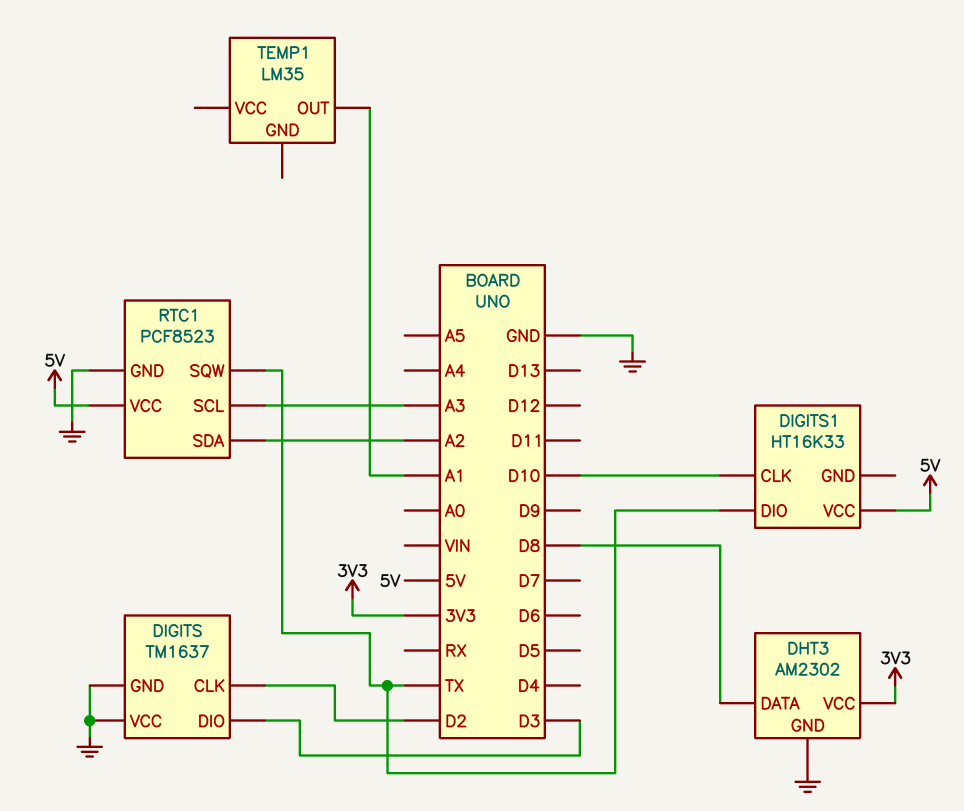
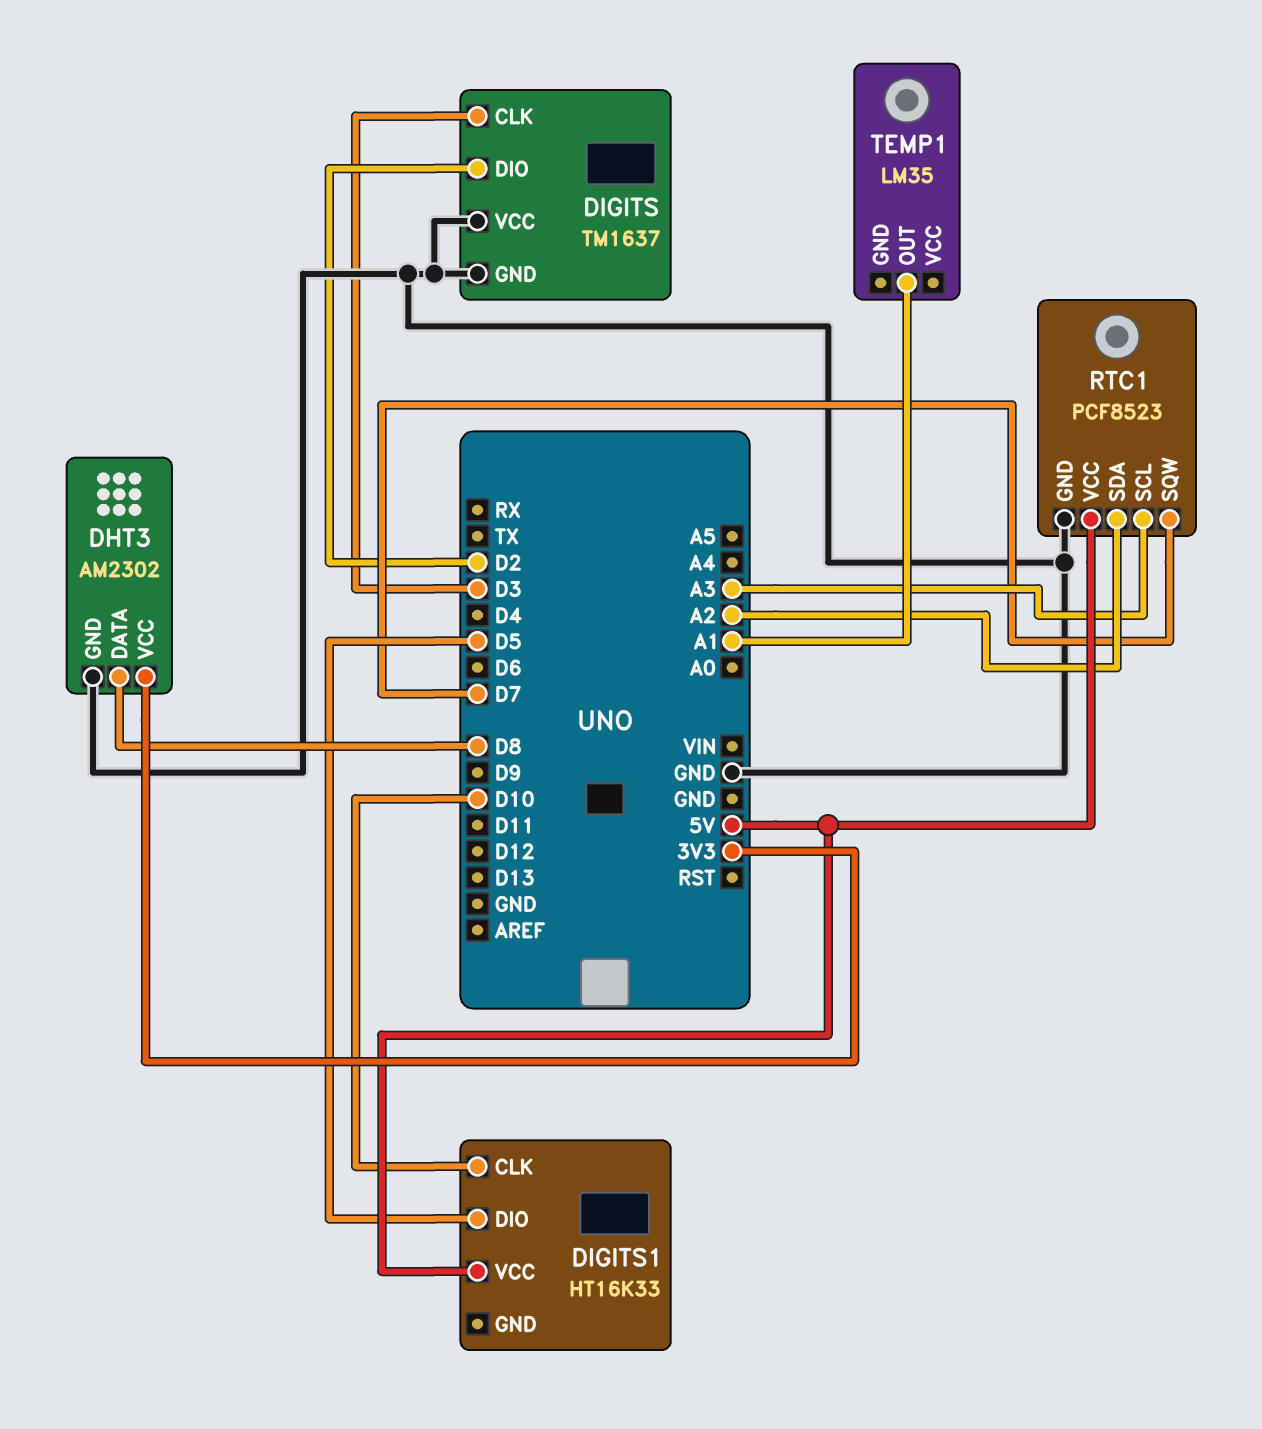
DIGITS pin CLK: D2 -> D3
DIGITS pin DIO: D3 -> D2
DIGITS1 pin DIO: TX -> D5
RTC1 pin SQW: TX -> D7

